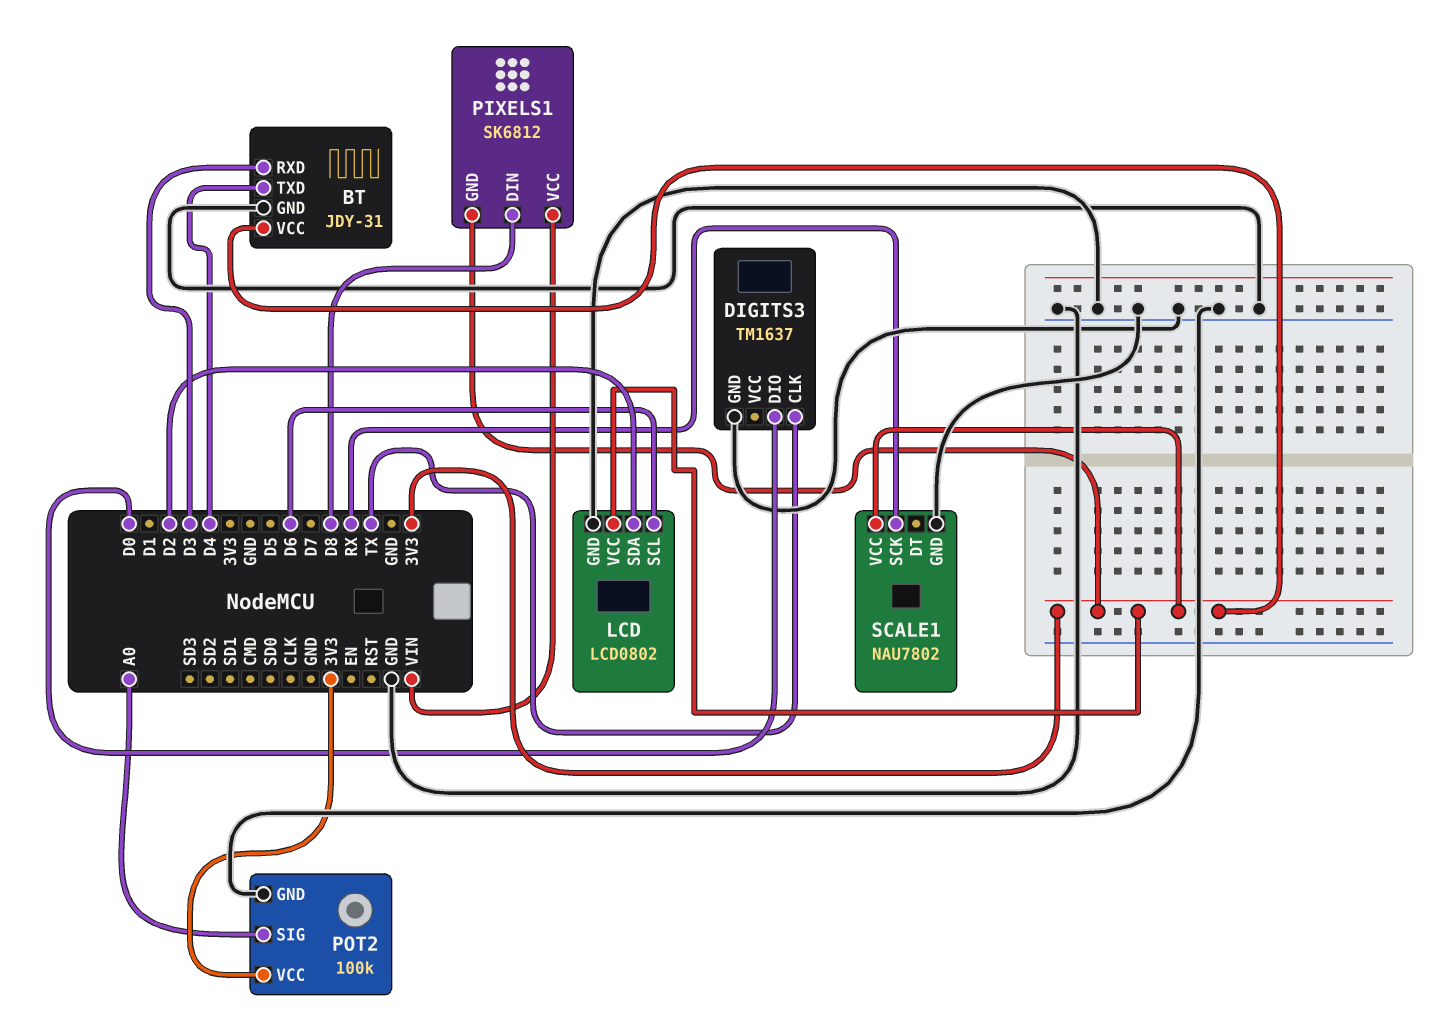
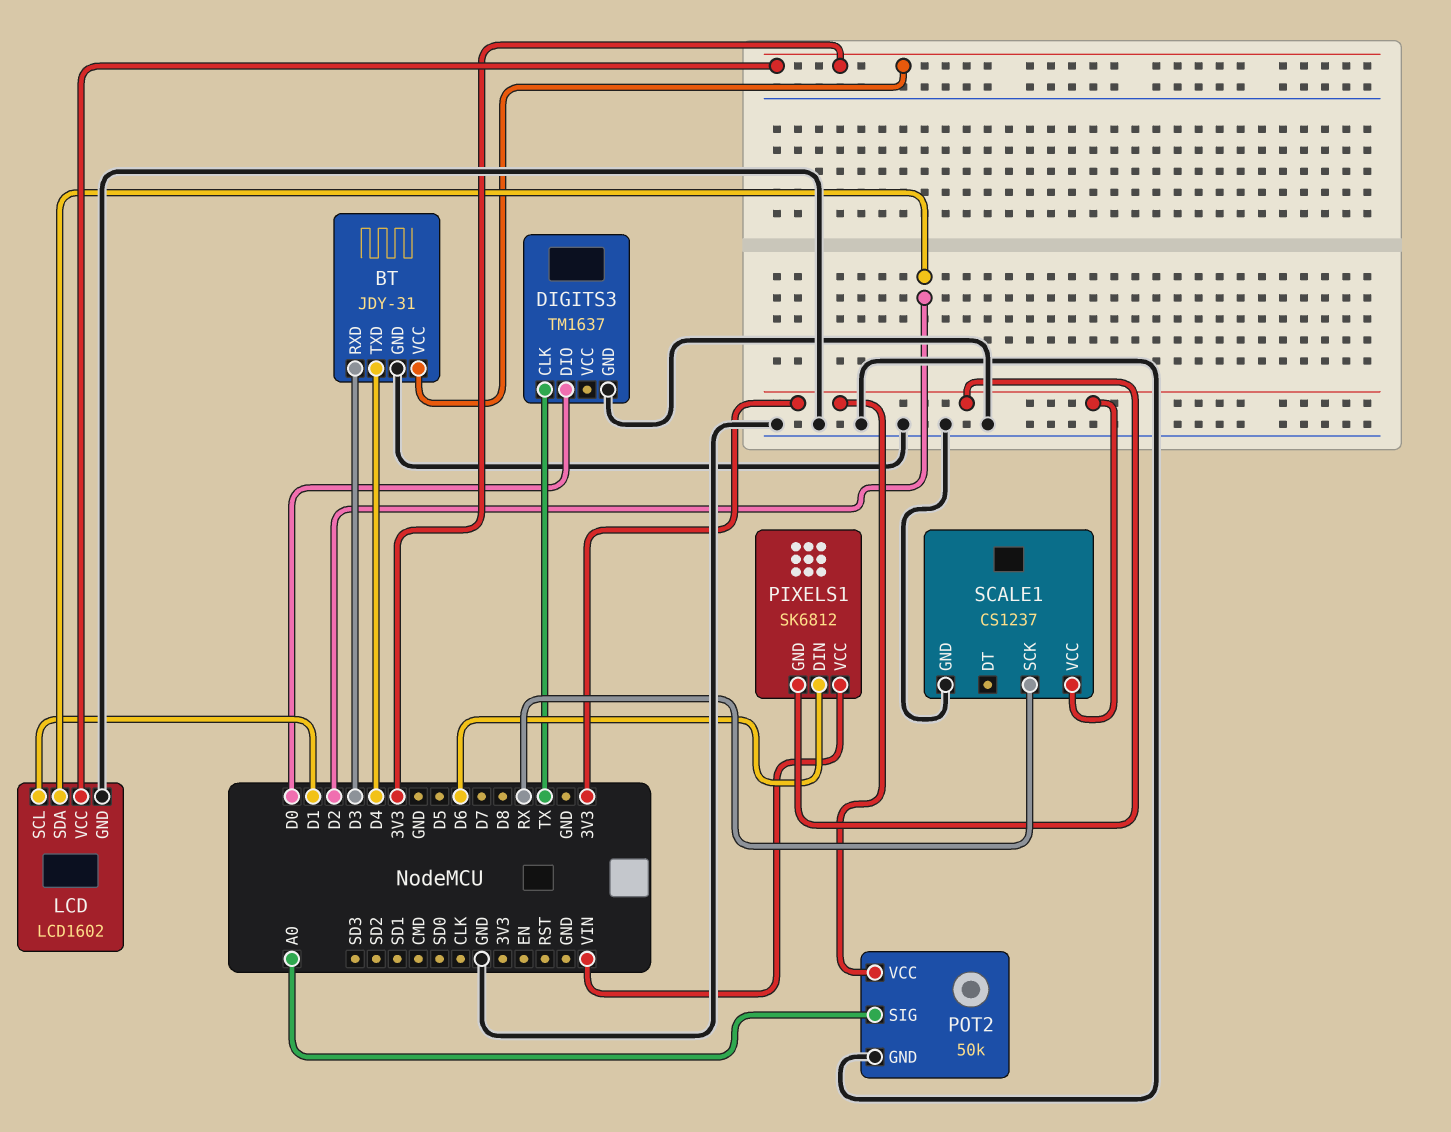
LCD: LCD0802 -> LCD1602
LCD pin SCL: D6 -> D1
PIXELS1 pin DIN: D8 -> D6
POT2: 100k -> 50k
SCALE1: NAU7802 -> CS1237

